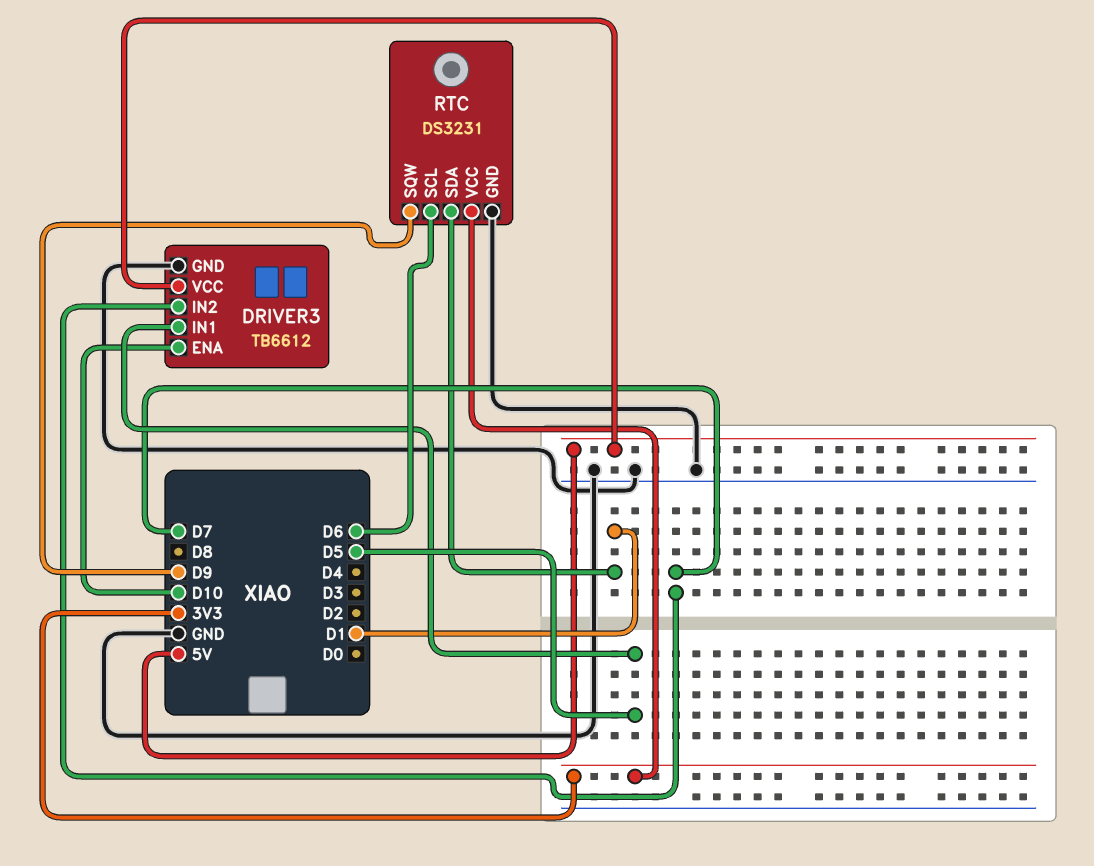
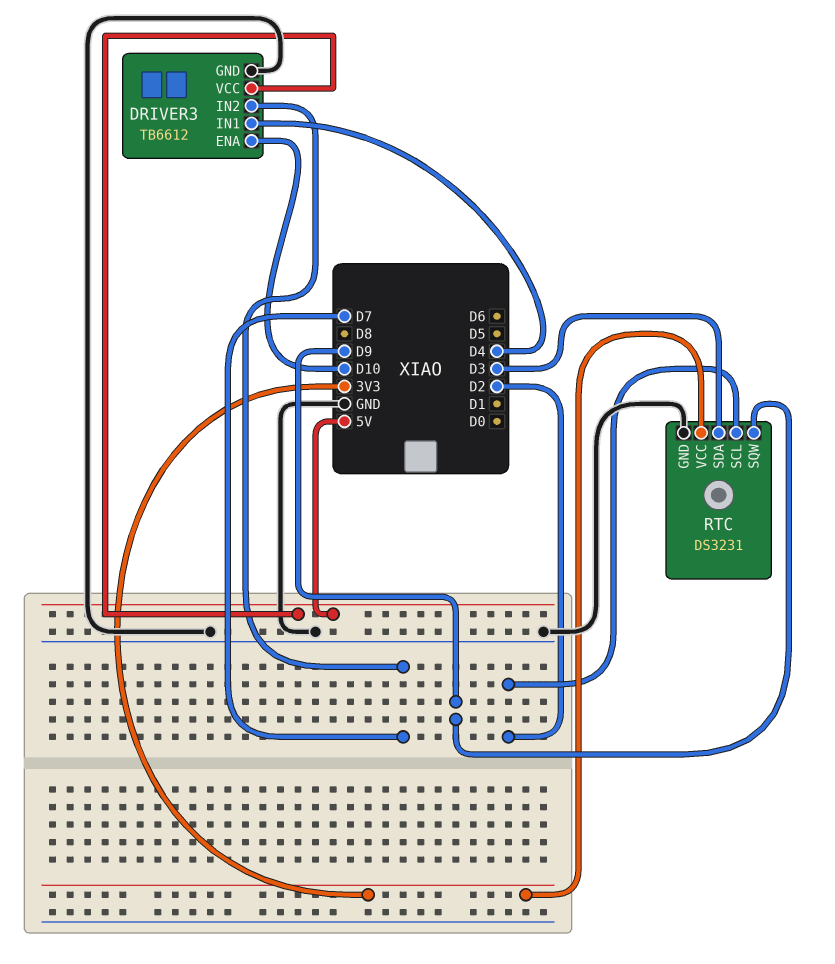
DRIVER3 pin IN1: D5 -> D4
RTC pin SCL: D6 -> D2
RTC pin SDA: D1 -> D3

